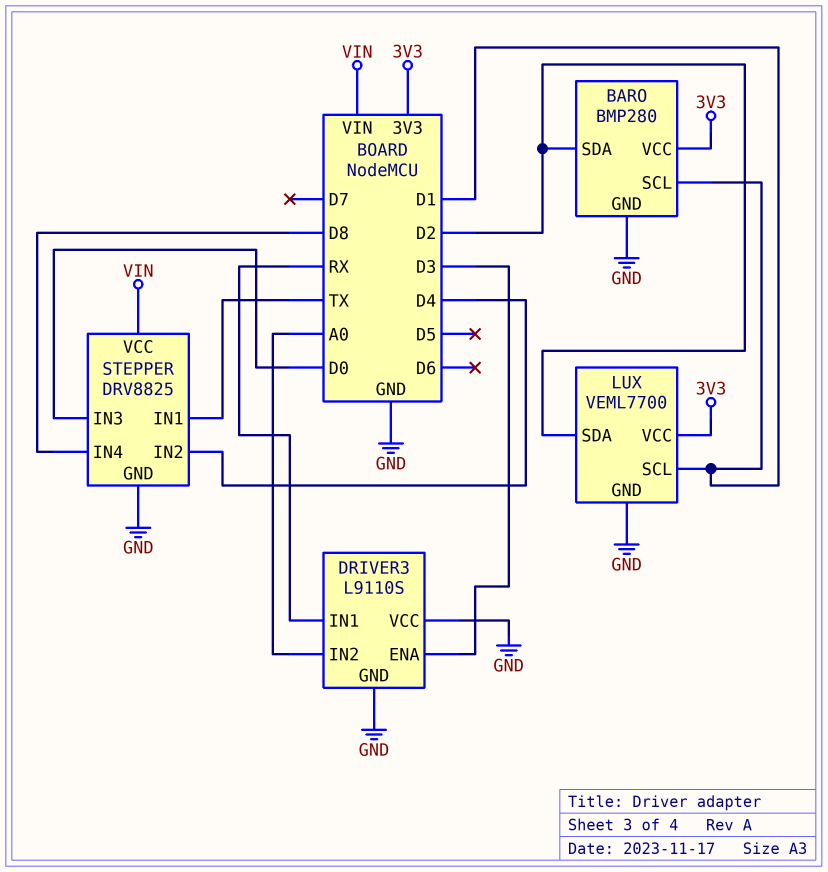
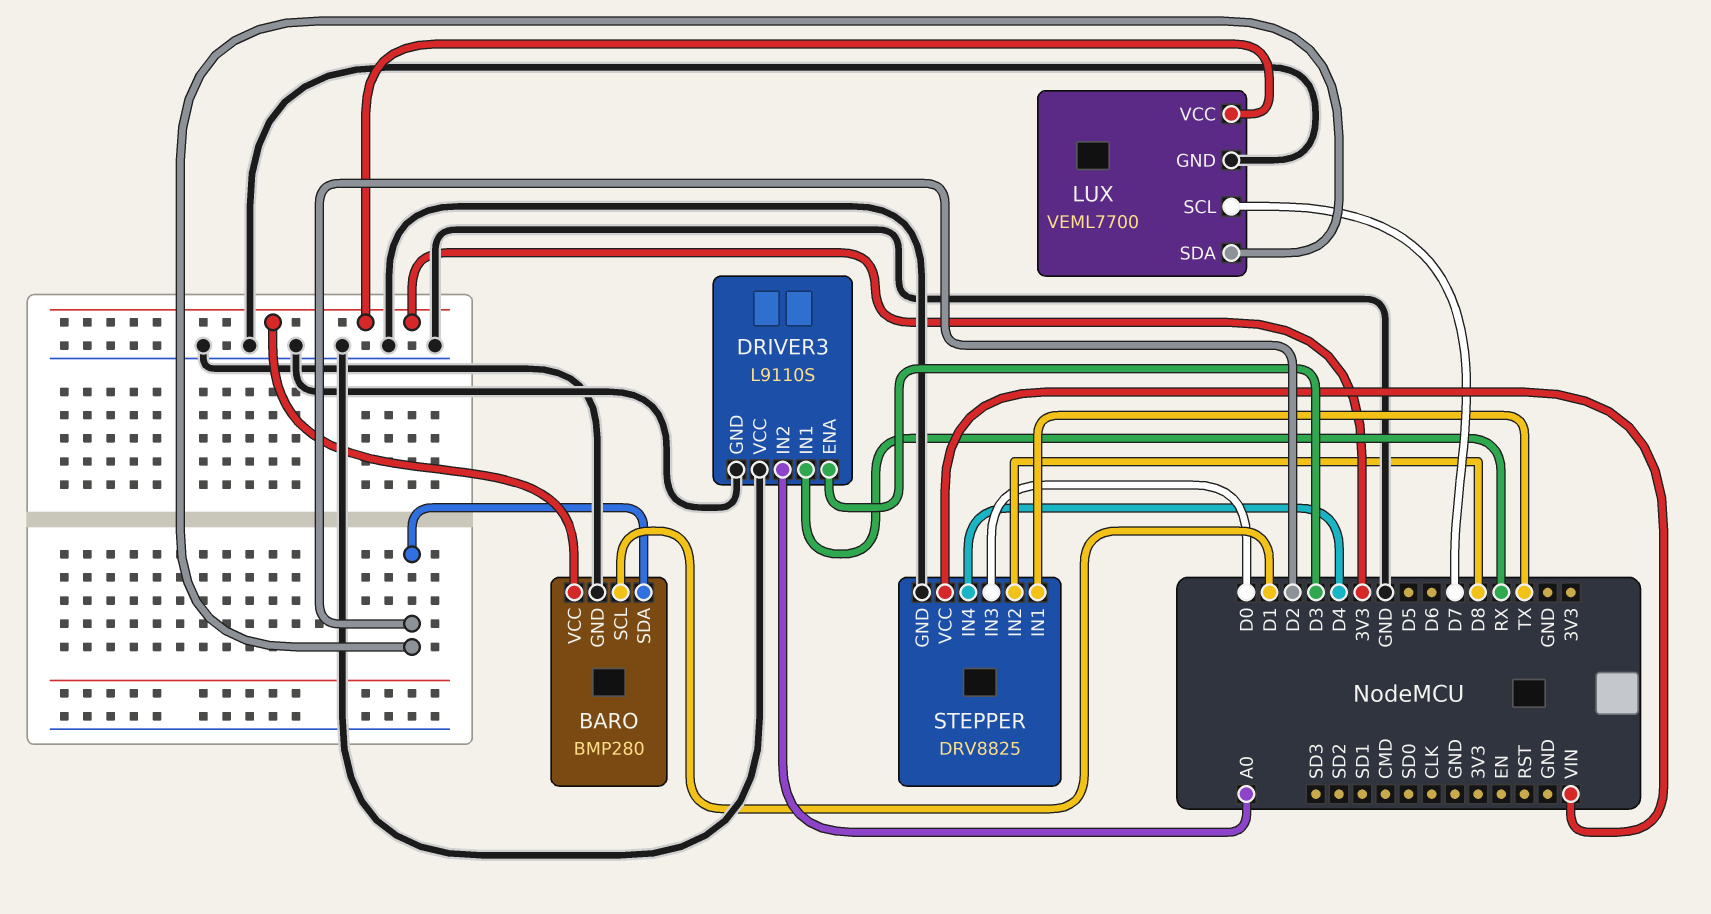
LUX pin SCL: D1 -> D7
STEPPER pin IN2: D4 -> D8
STEPPER pin IN4: D8 -> D4

